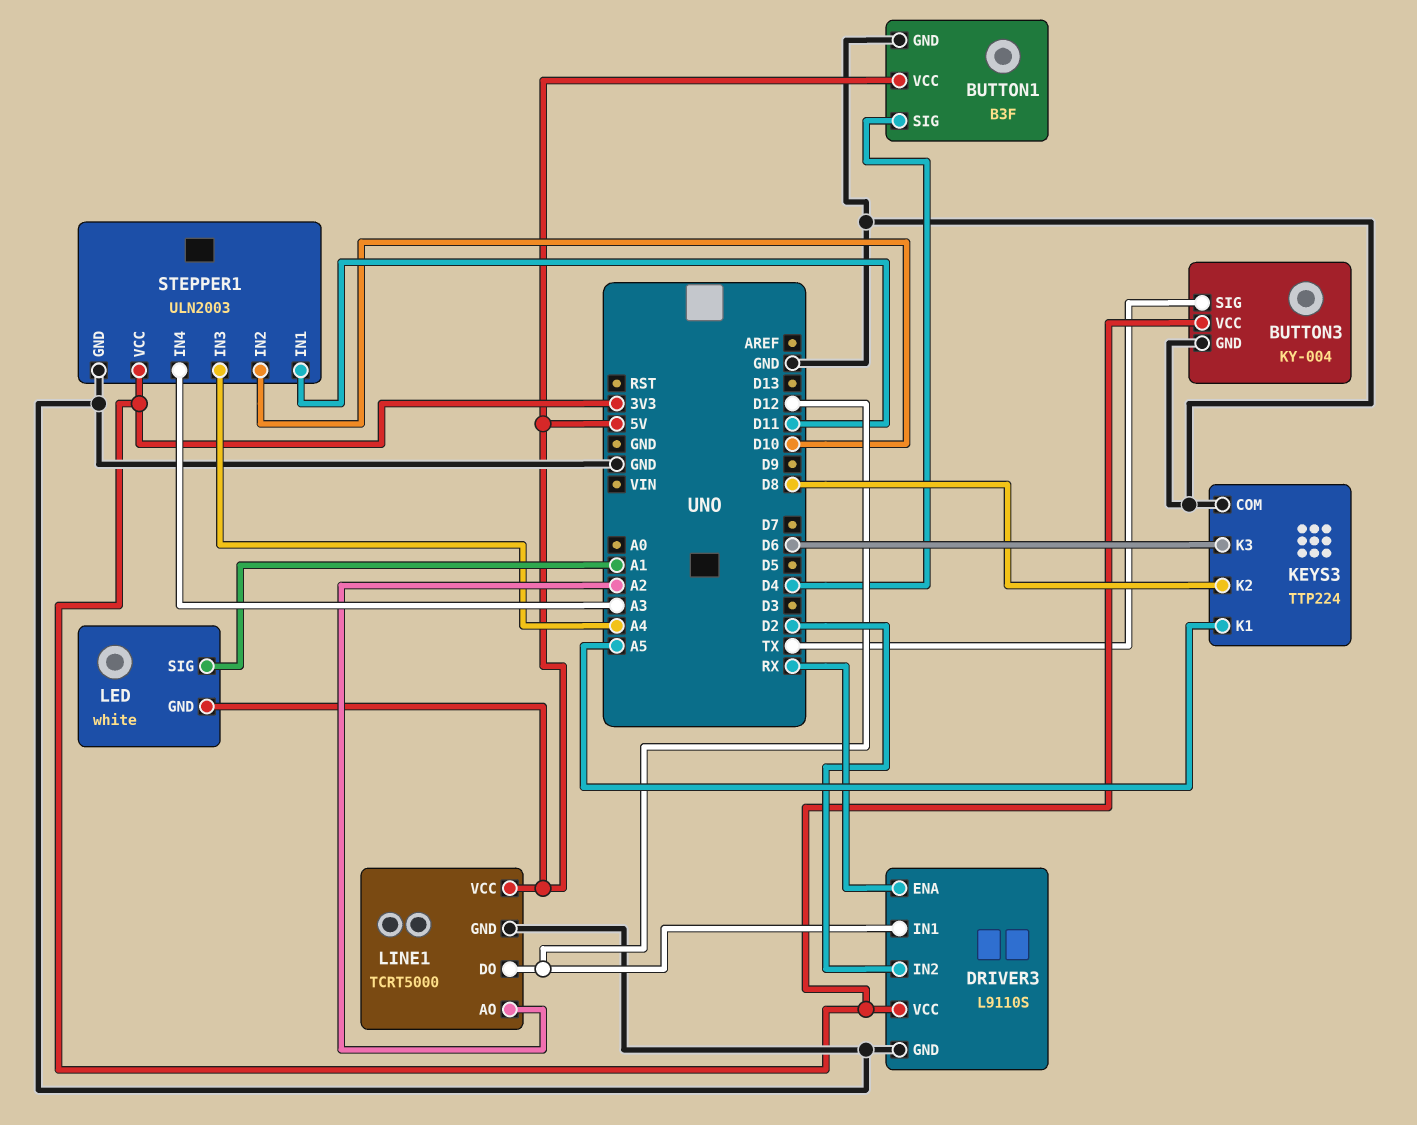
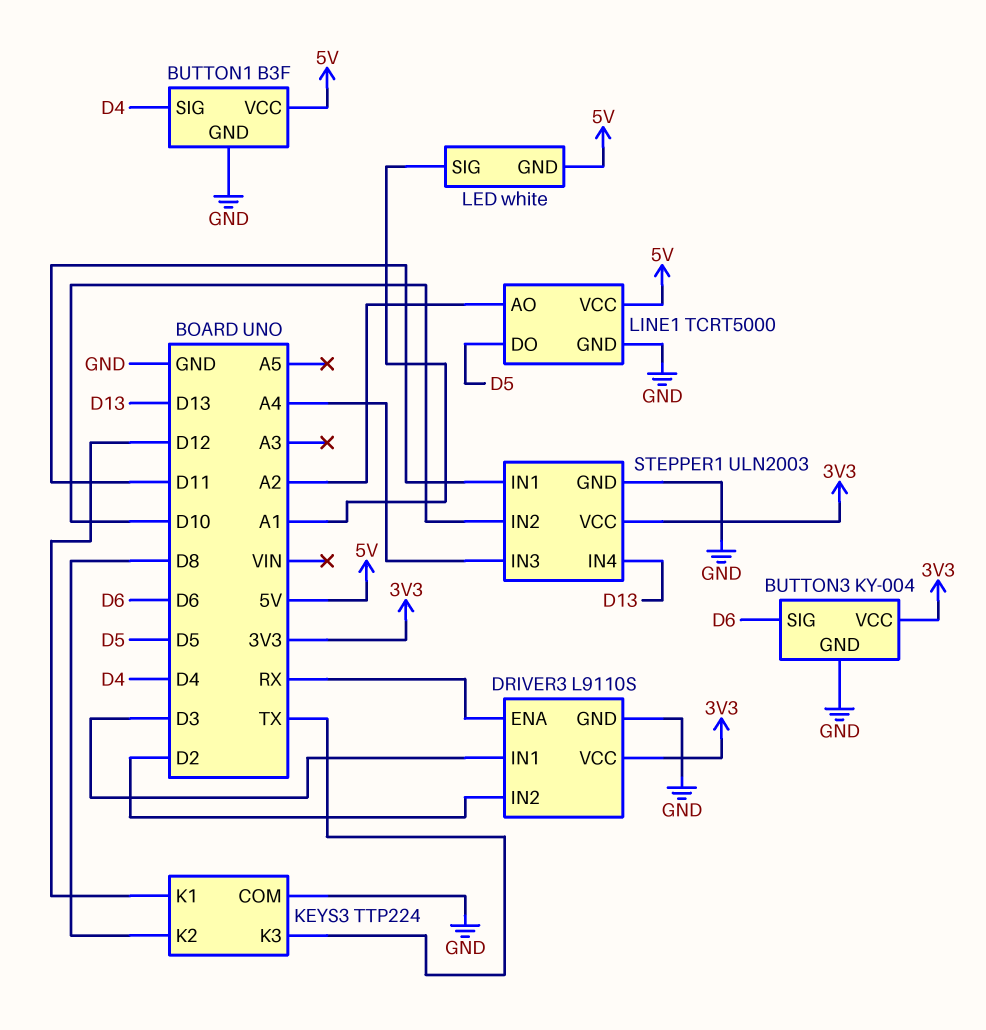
BUTTON3 pin SIG: TX -> D6
DRIVER3 pin IN1: D12 -> D3
KEYS3 pin K1: A5 -> D12
KEYS3 pin K3: D6 -> TX
LINE1 pin DO: D12 -> D5
STEPPER1 pin IN4: A3 -> D13

